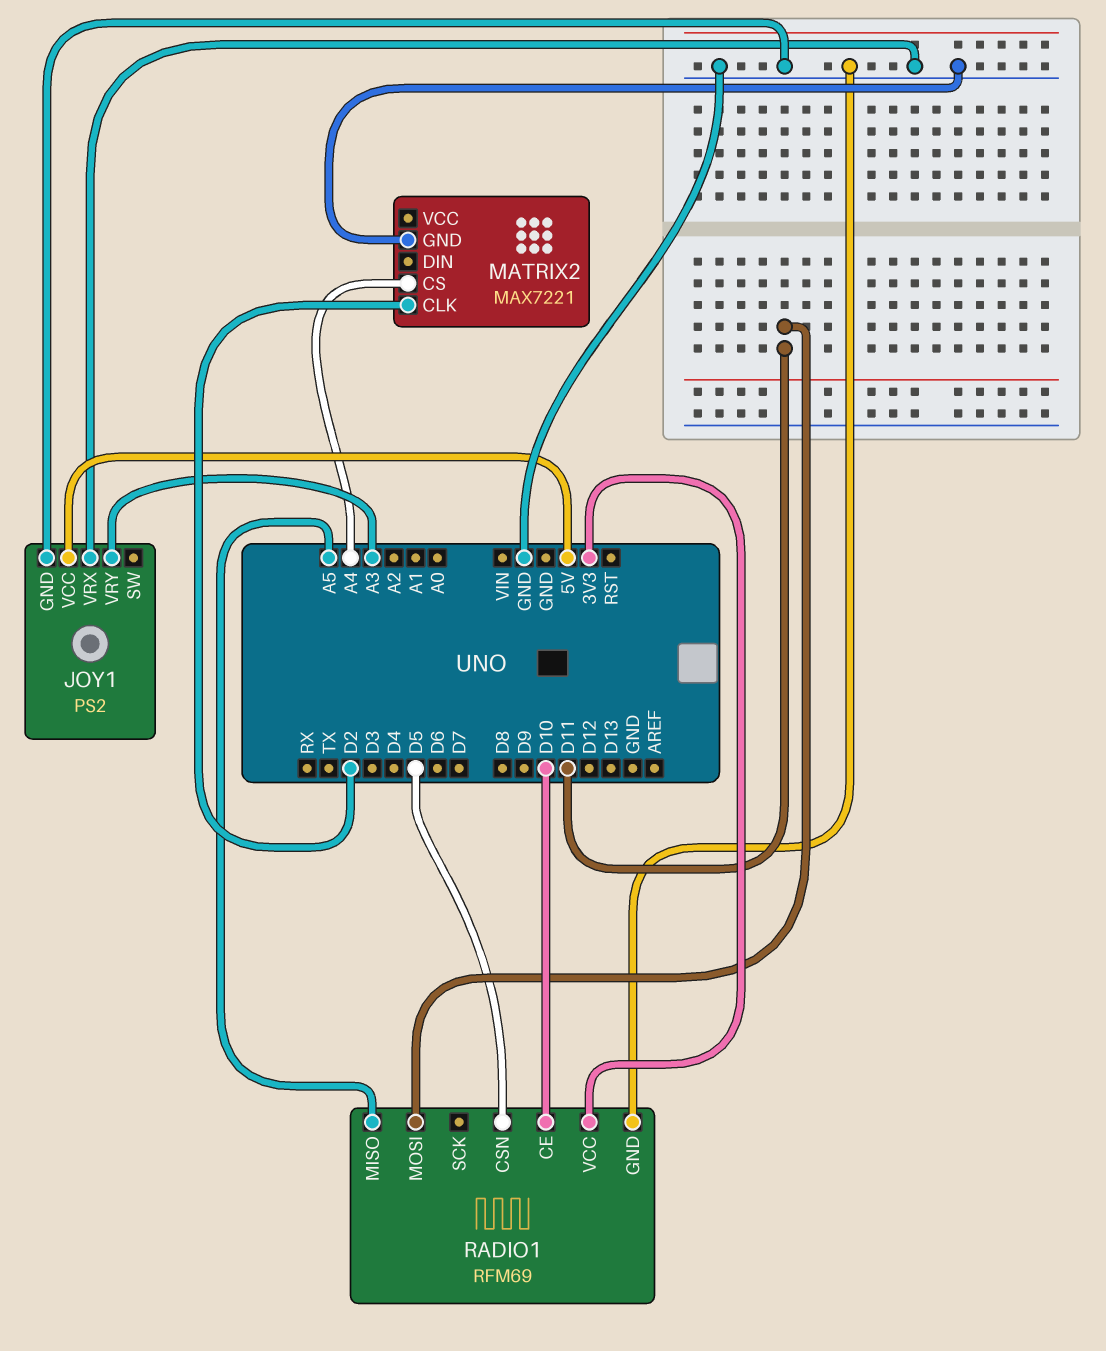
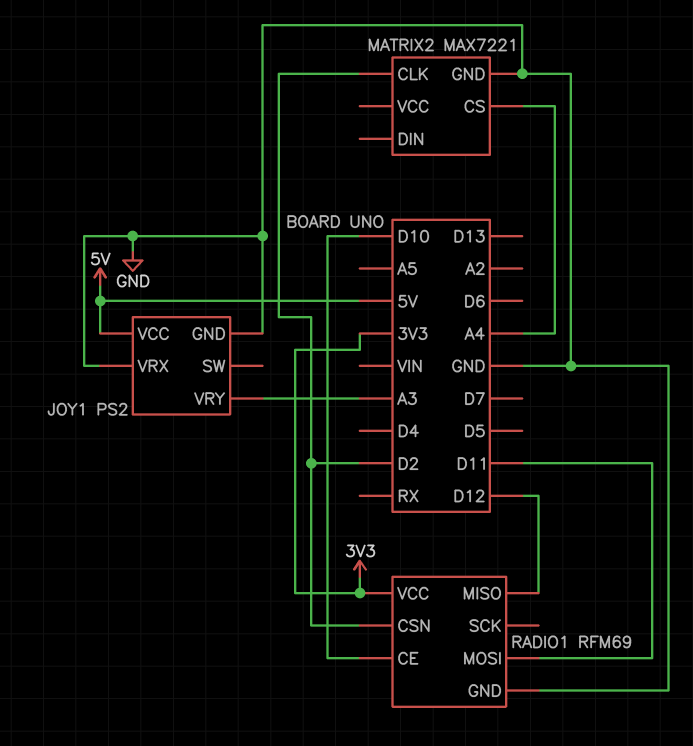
RADIO1 pin CSN: D5 -> D2
RADIO1 pin MISO: A5 -> D12

